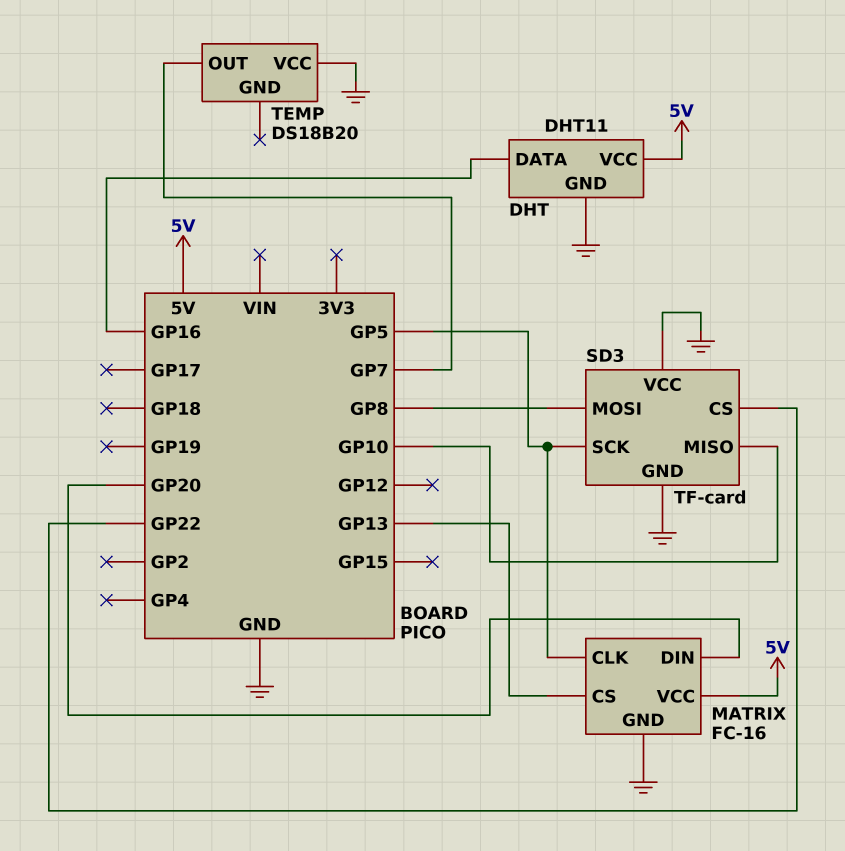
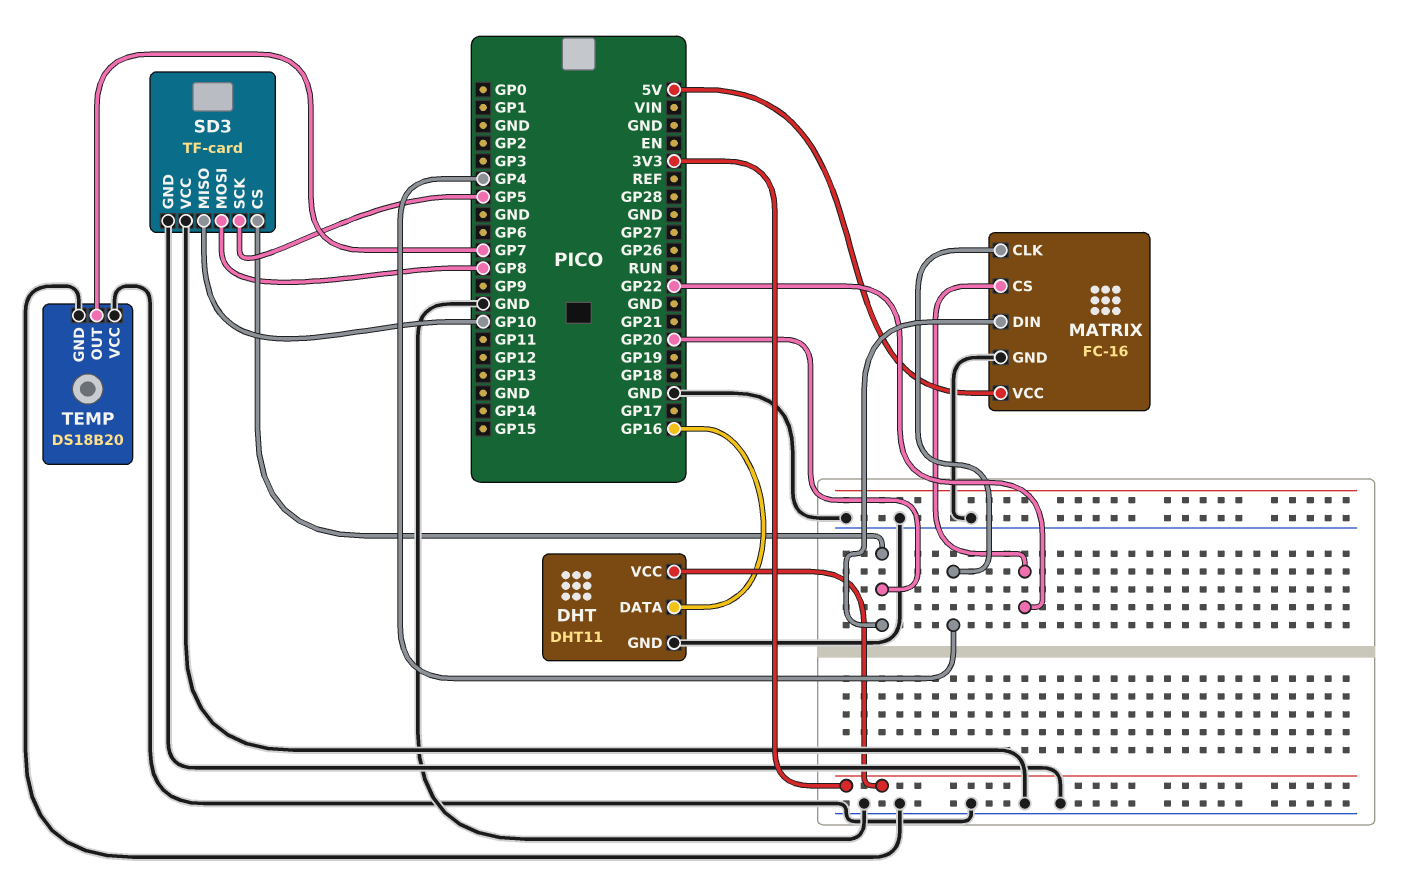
DHT pin VCC: 5V -> 3V3
MATRIX pin CLK: GP5 -> GP4
MATRIX pin CS: GP13 -> GP22
SD3 pin CS: GP22 -> GP20
TEMP pin GND: none -> GND

